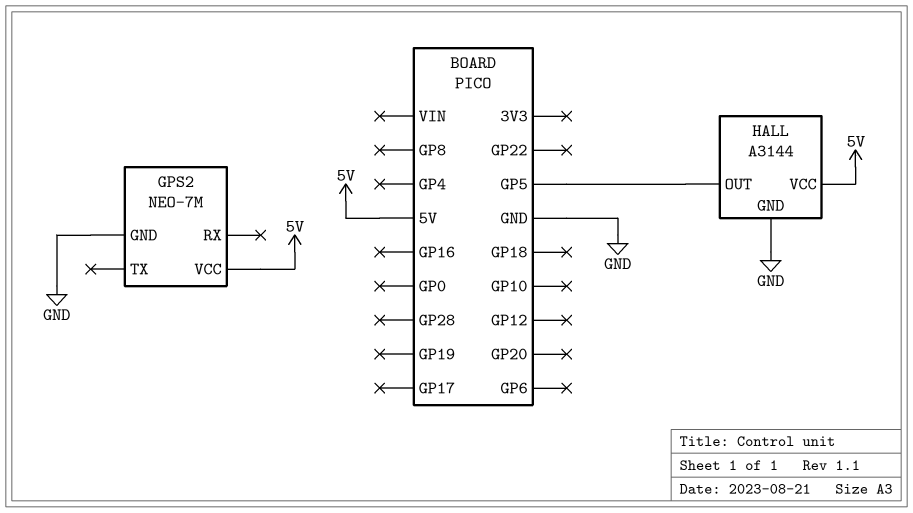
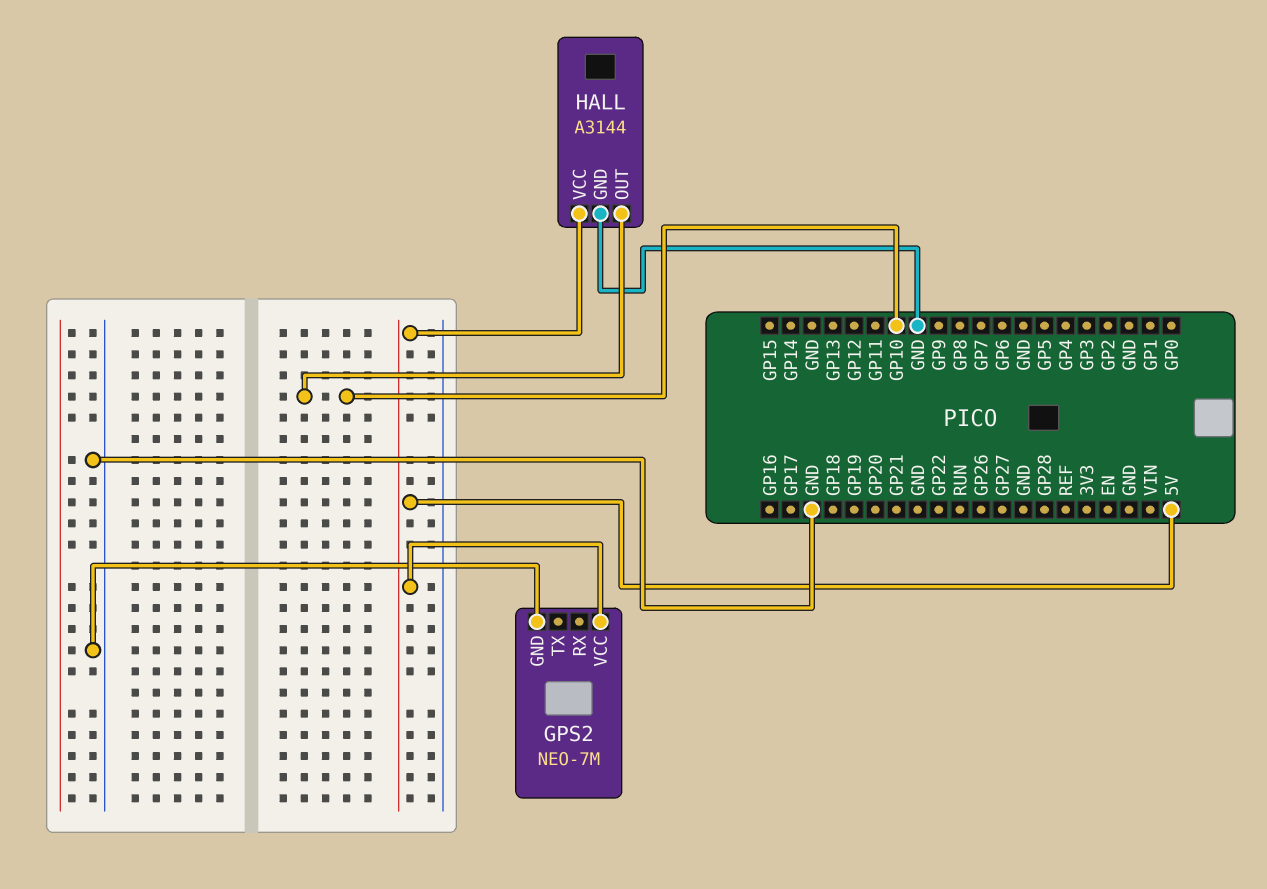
HALL pin OUT: GP5 -> GP10

